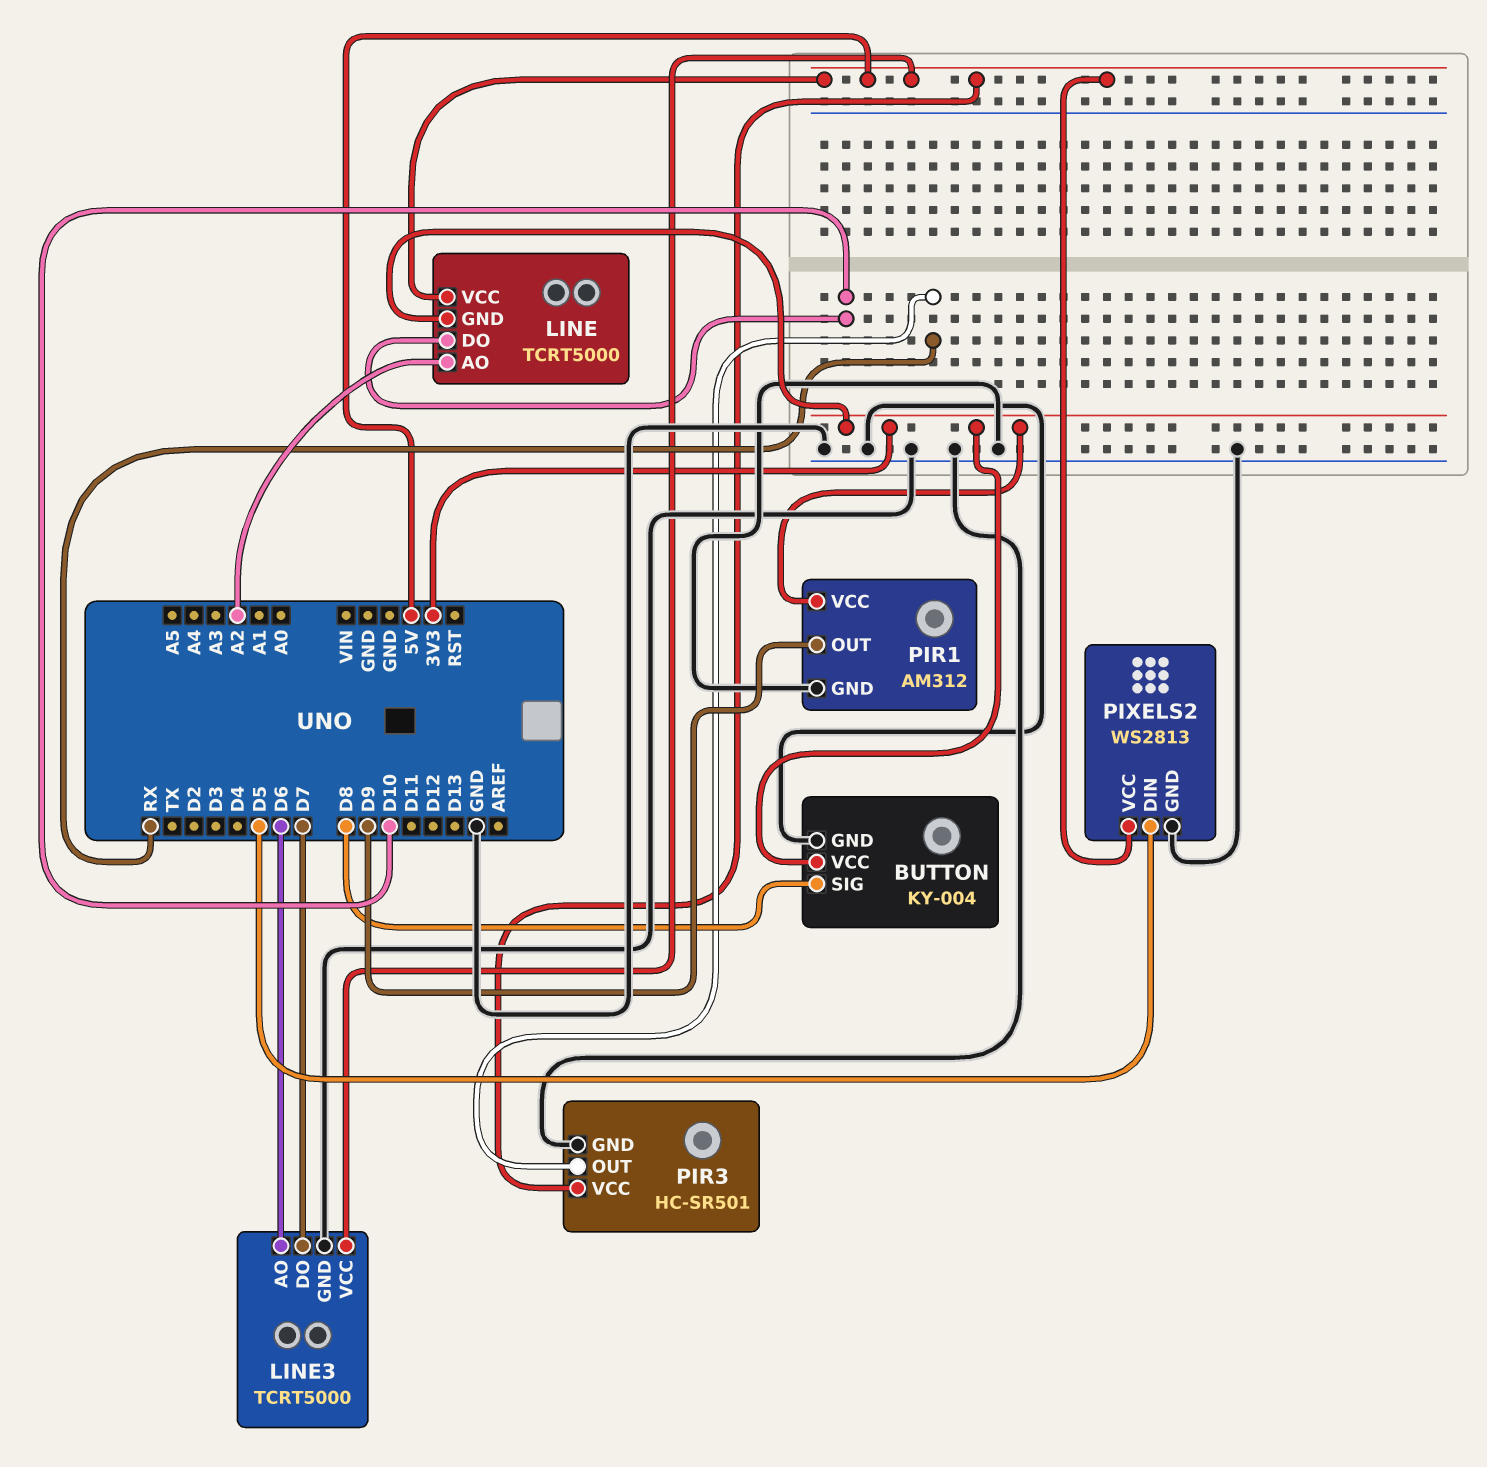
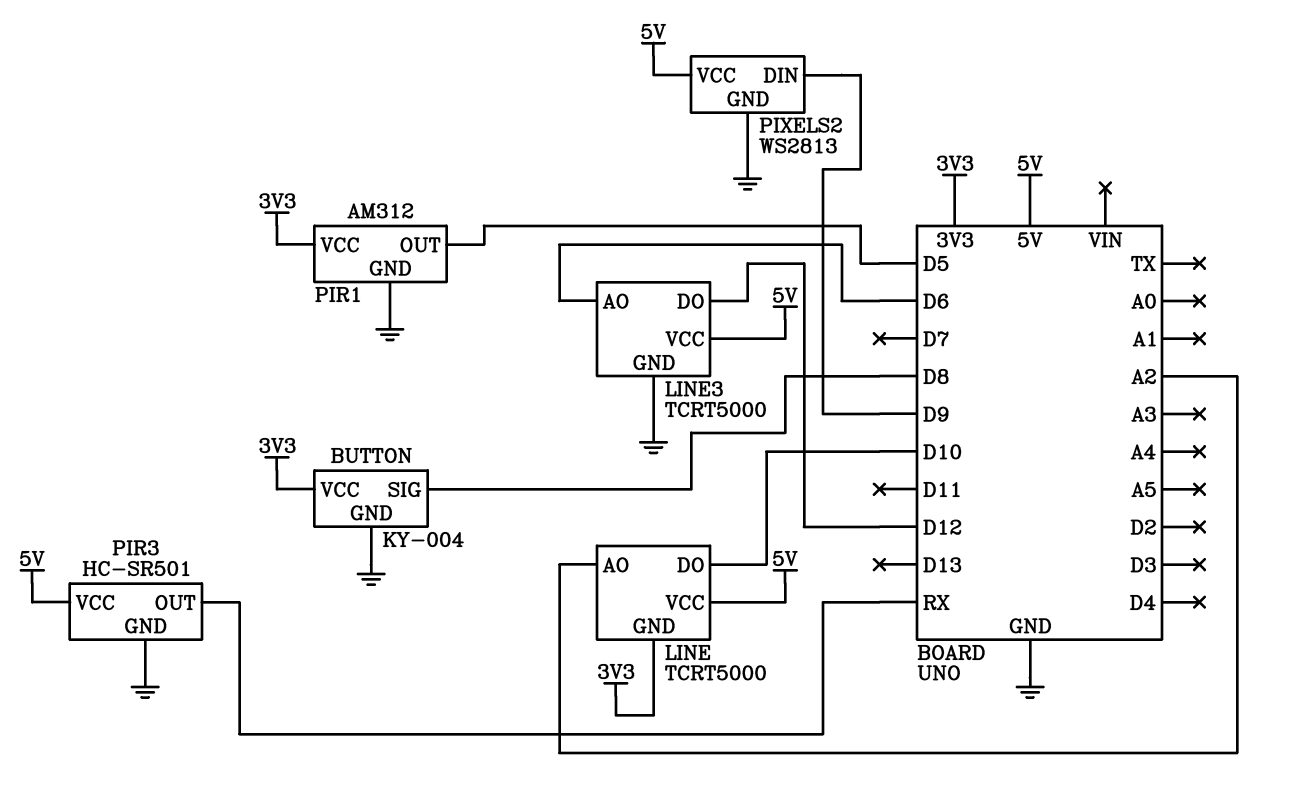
LINE3 pin DO: D7 -> D12
PIR1 pin OUT: D9 -> D5
PIXELS2 pin DIN: D5 -> D9

